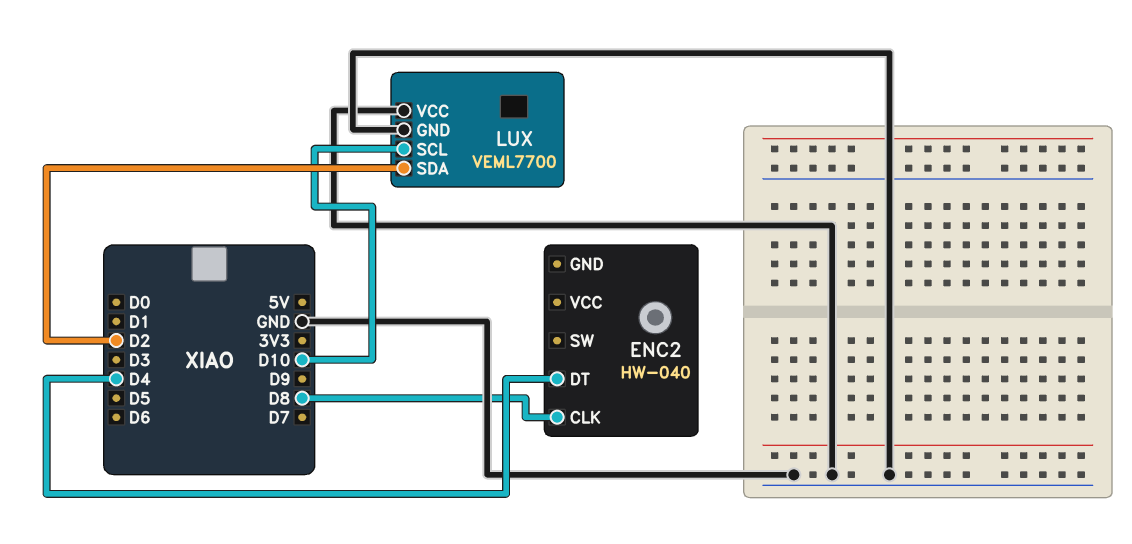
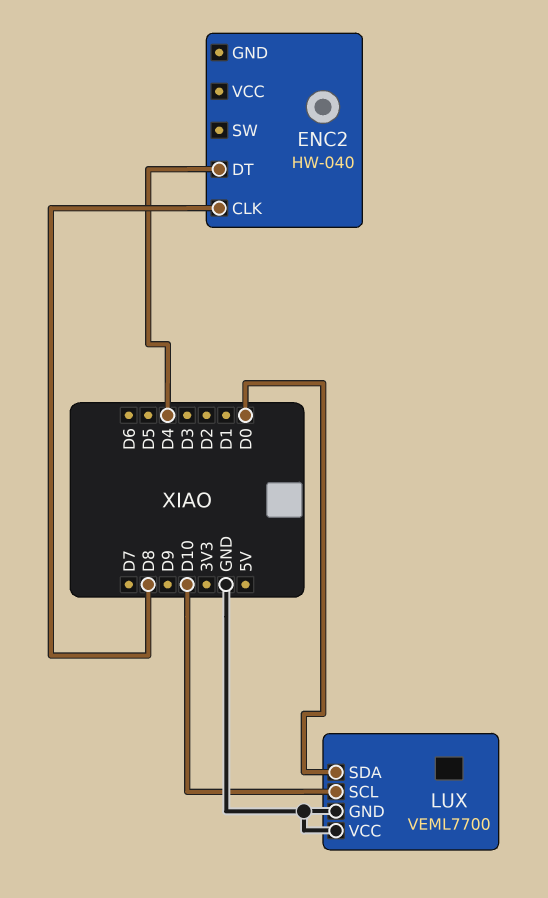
LUX pin SDA: D2 -> D0

